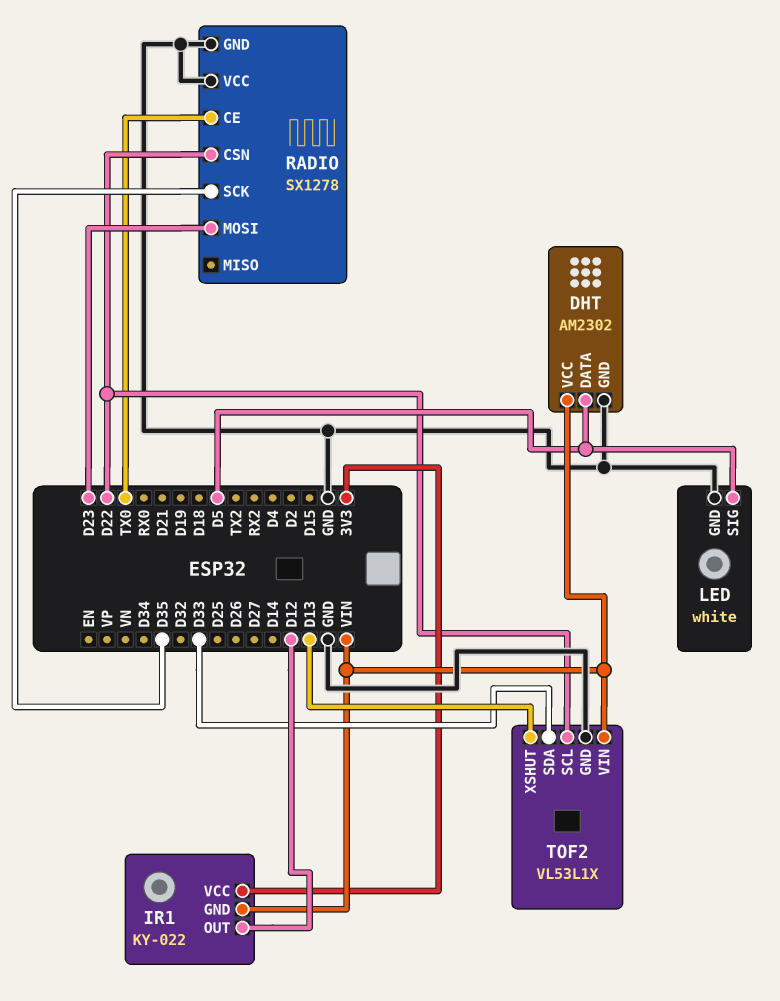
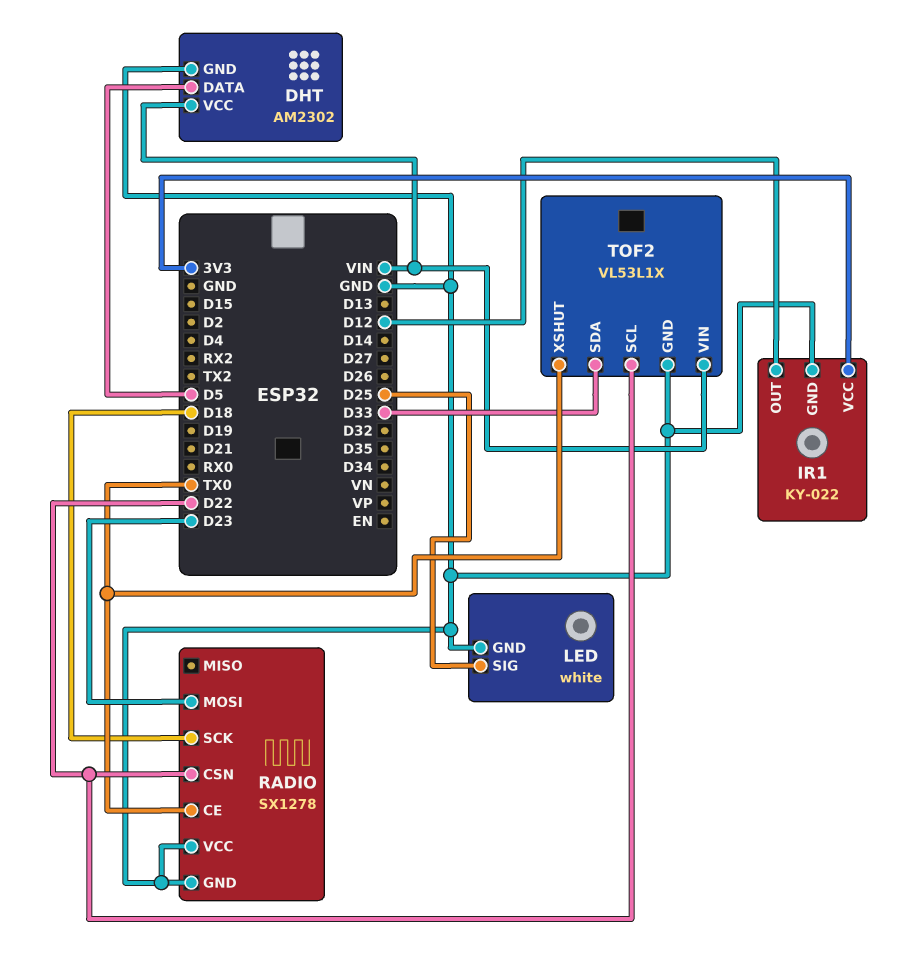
IR1 pin GND: VIN -> GND
LED pin SIG: D5 -> D25
RADIO pin SCK: D35 -> D18
TOF2 pin XSHUT: D13 -> TX0

